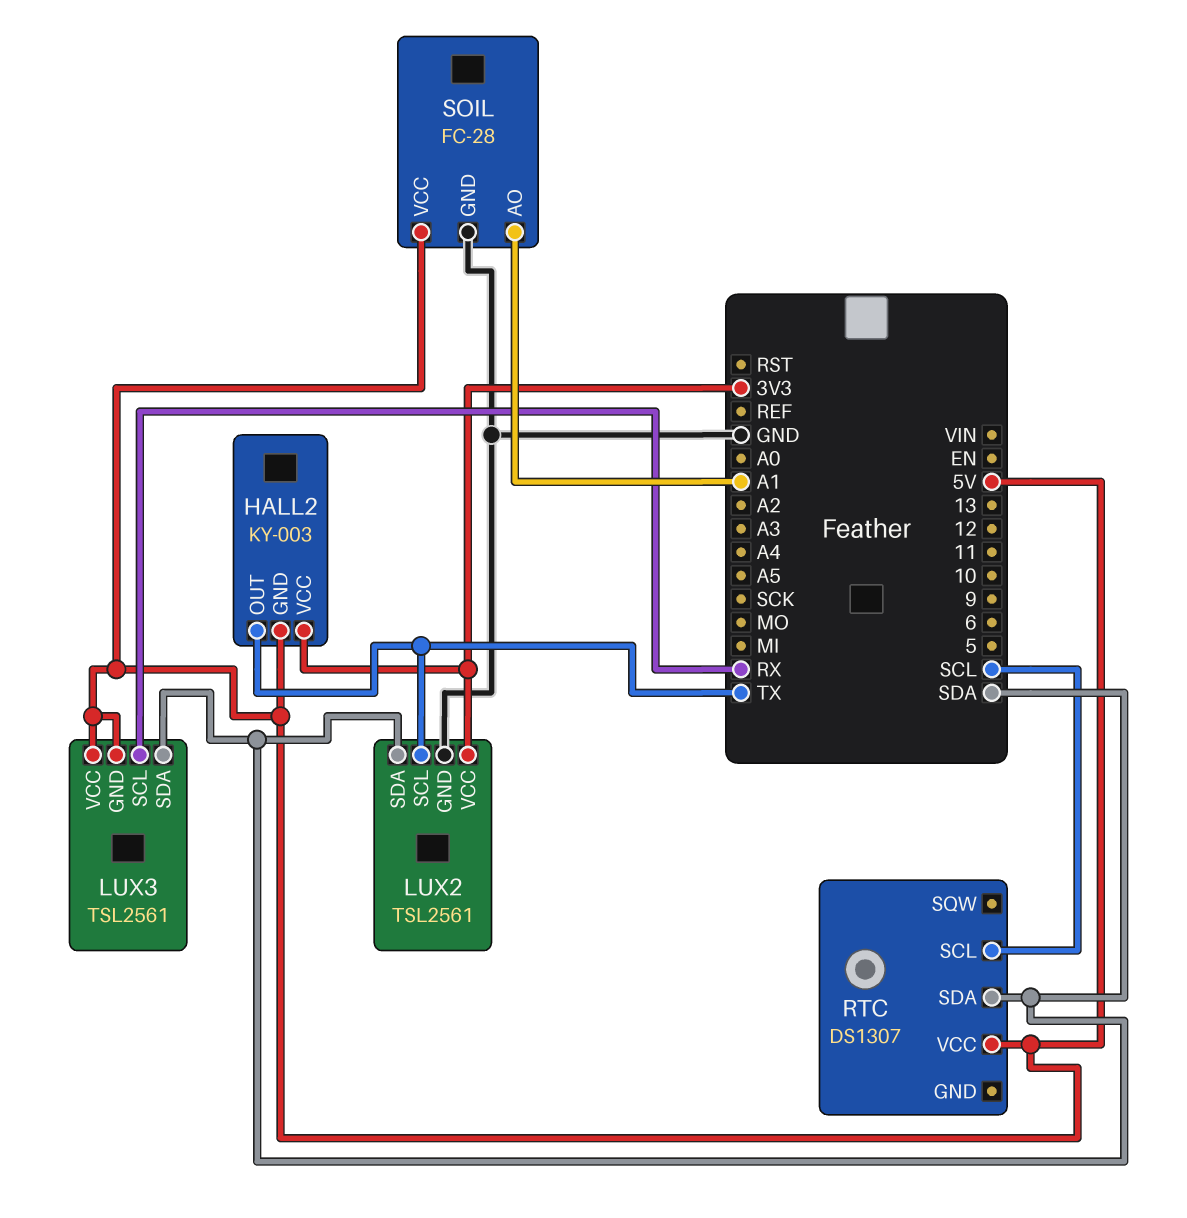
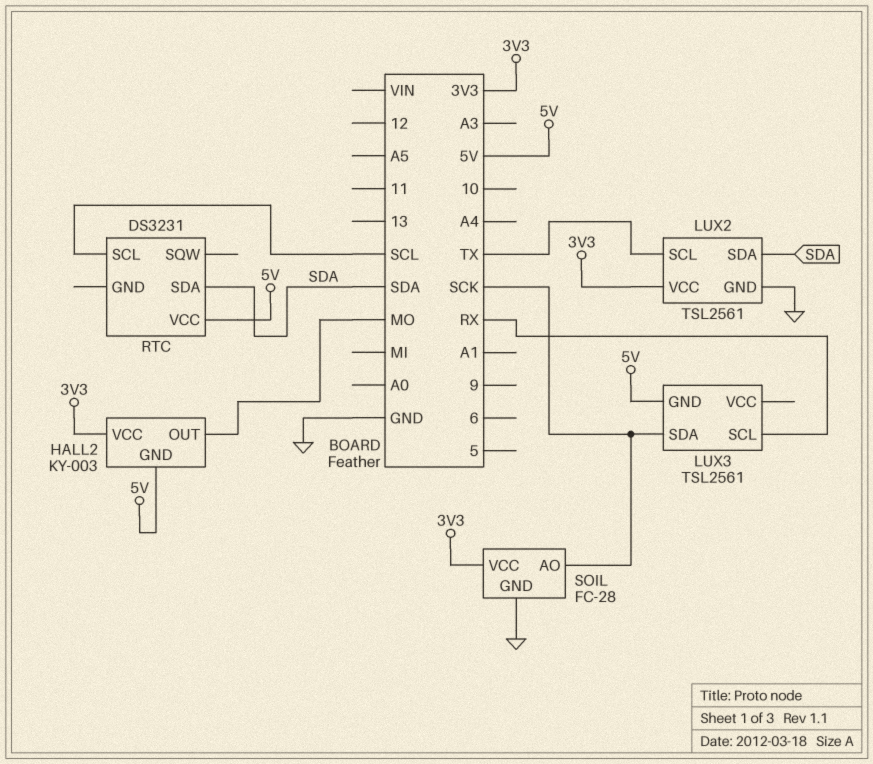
HALL2 pin OUT: TX -> MO
LUX3 pin SDA: SDA -> SCK
LUX3 pin VCC: 5V -> none
RTC: DS1307 -> DS3231
SOIL pin AO: A1 -> SCK
SOIL pin VCC: 5V -> 3V3

